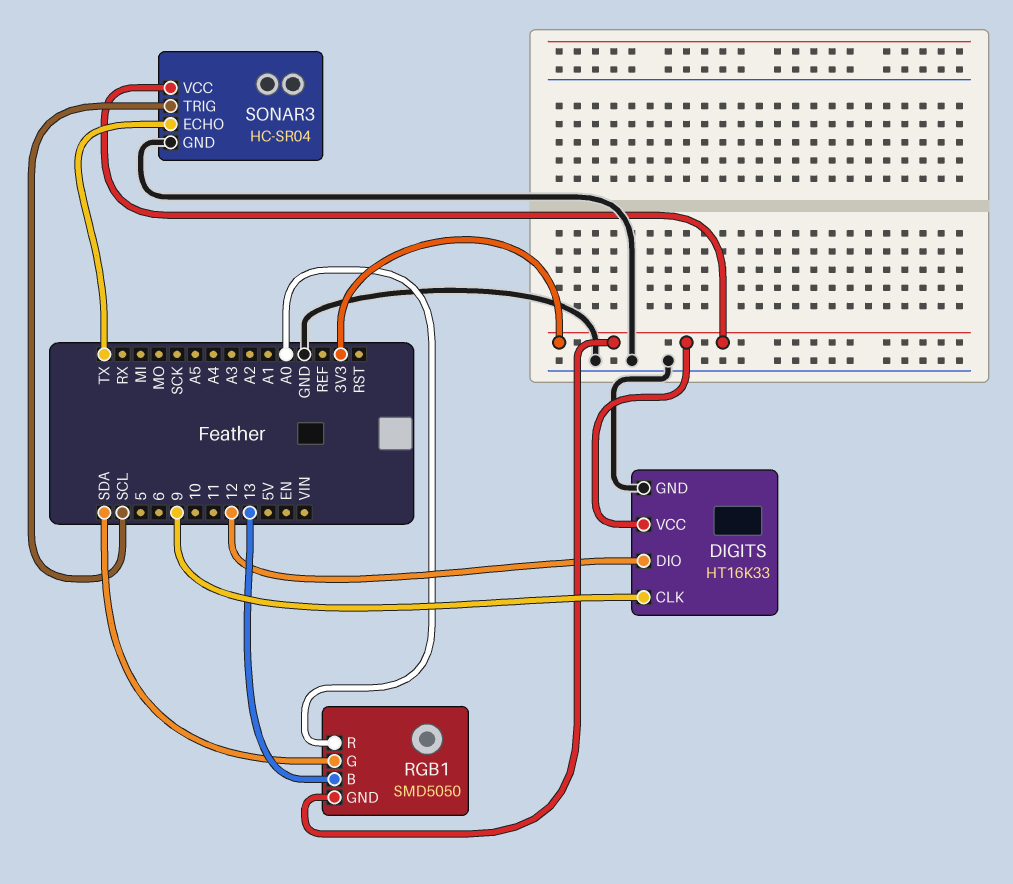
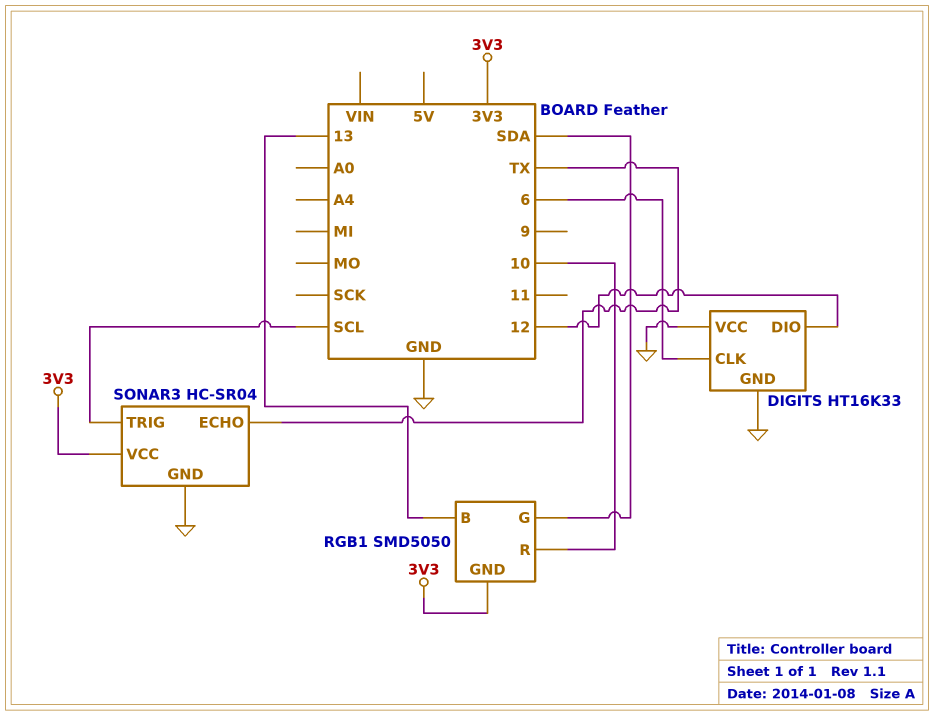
DIGITS pin CLK: 9 -> 6
DIGITS pin VCC: 3V3 -> GND
RGB1 pin R: A0 -> 10

